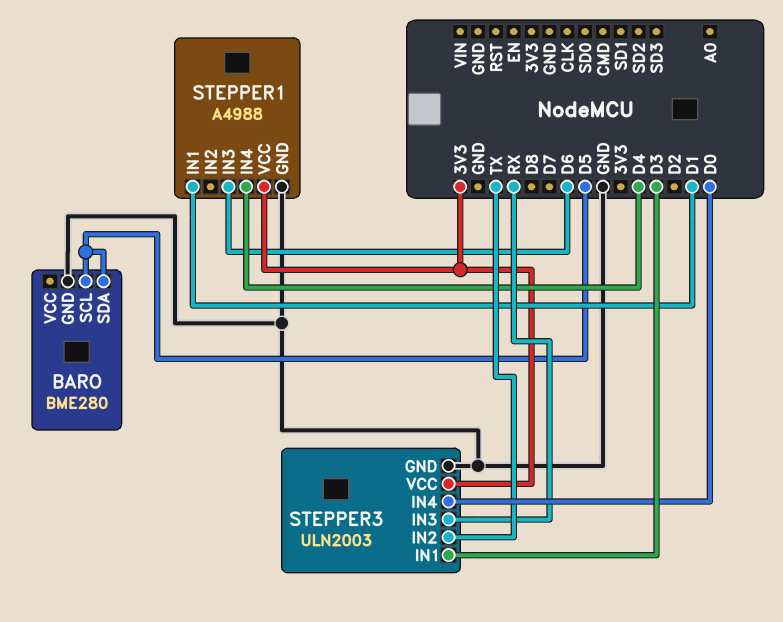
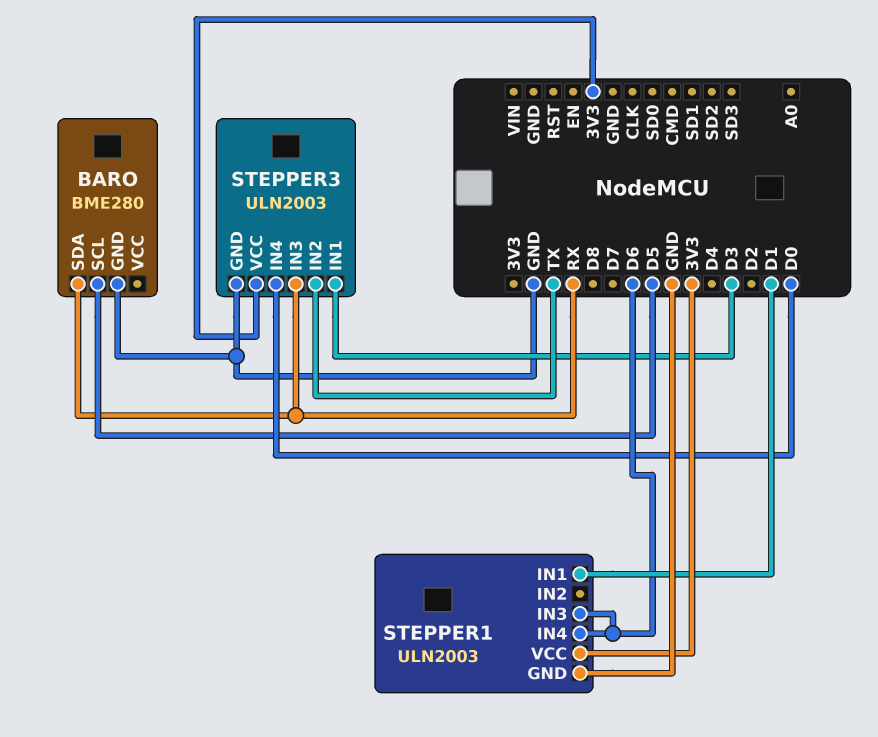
BARO pin SDA: D5 -> RX
STEPPER1: A4988 -> ULN2003
STEPPER1 pin IN4: D4 -> D6

